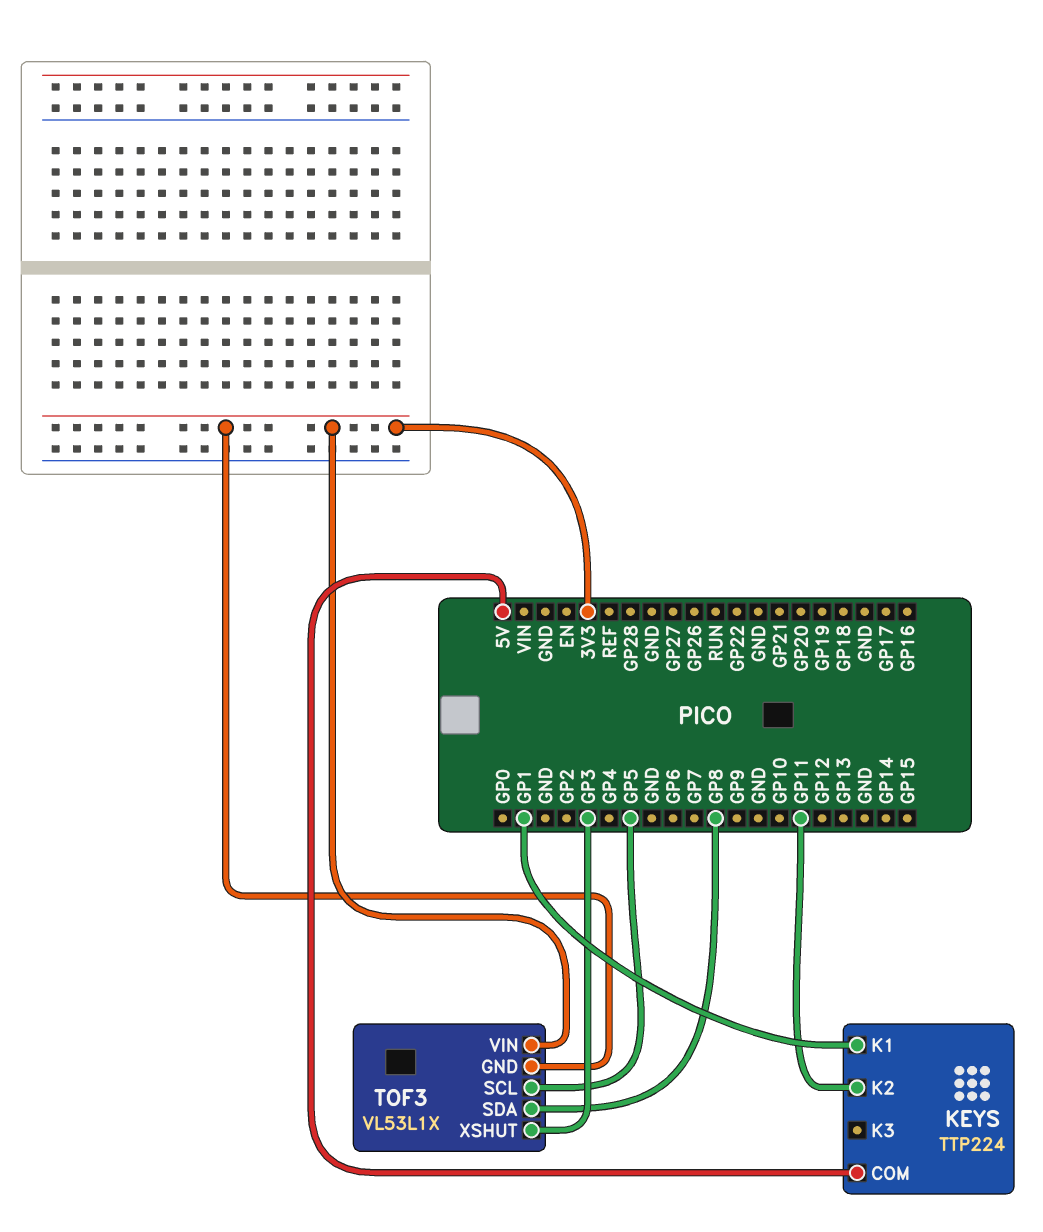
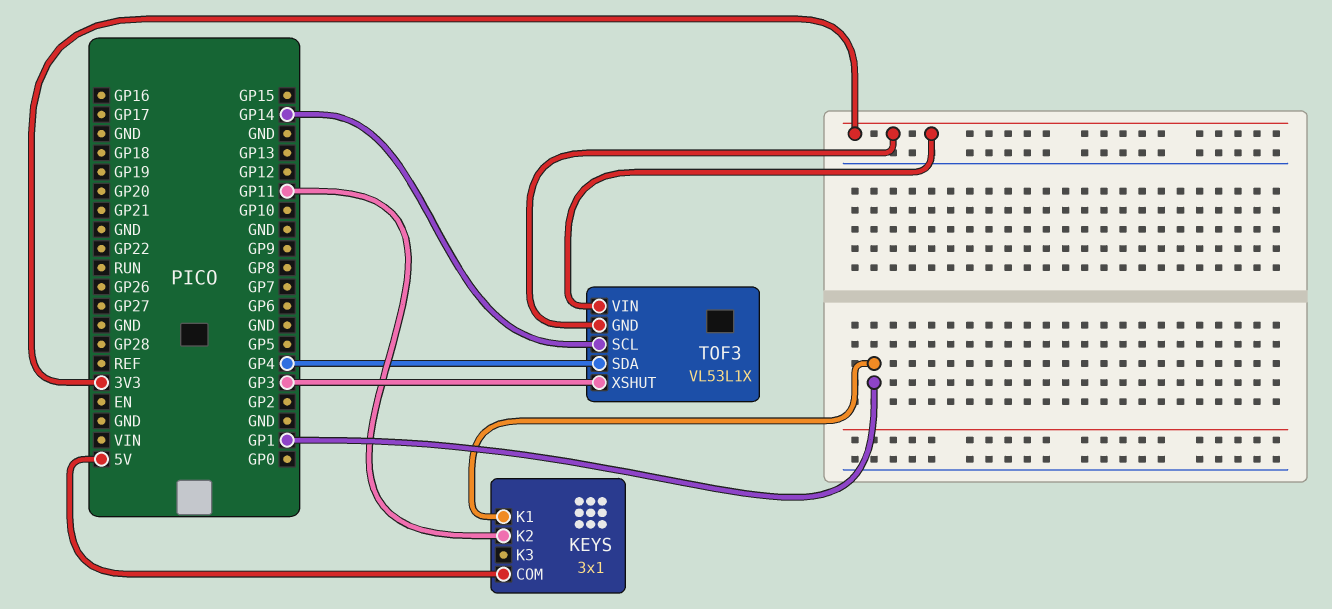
KEYS: TTP224 -> 3x1
TOF3 pin SCL: GP5 -> GP14
TOF3 pin SDA: GP8 -> GP4

